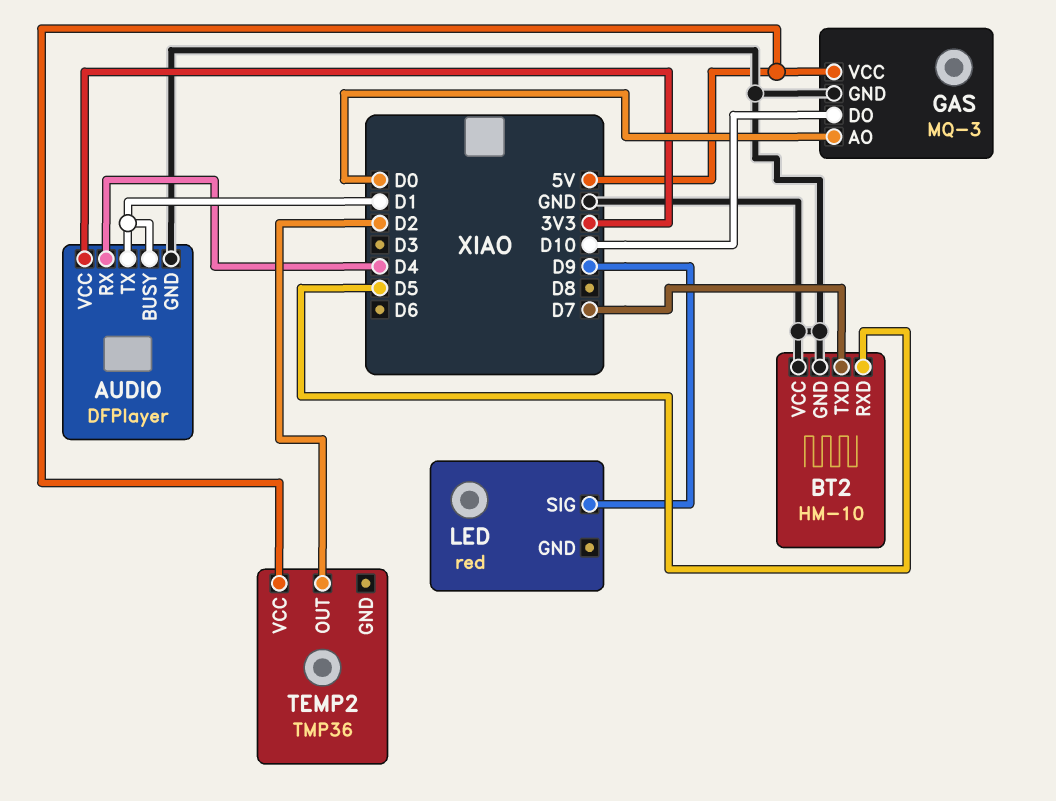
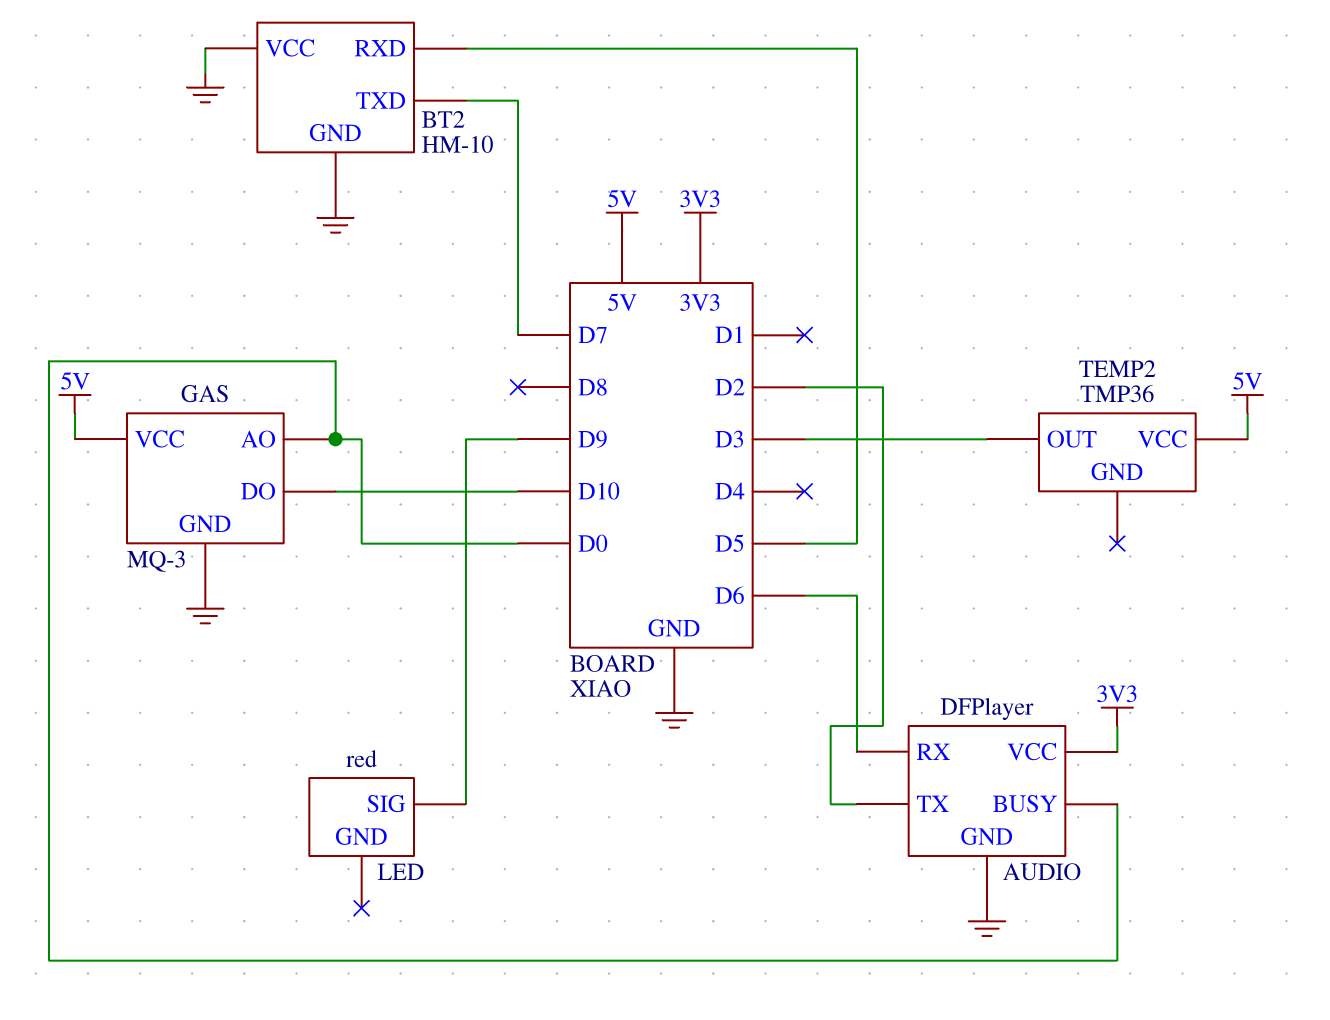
AUDIO pin BUSY: D1 -> D0
AUDIO pin RX: D4 -> D6
AUDIO pin TX: D1 -> D2
TEMP2 pin OUT: D2 -> D3

